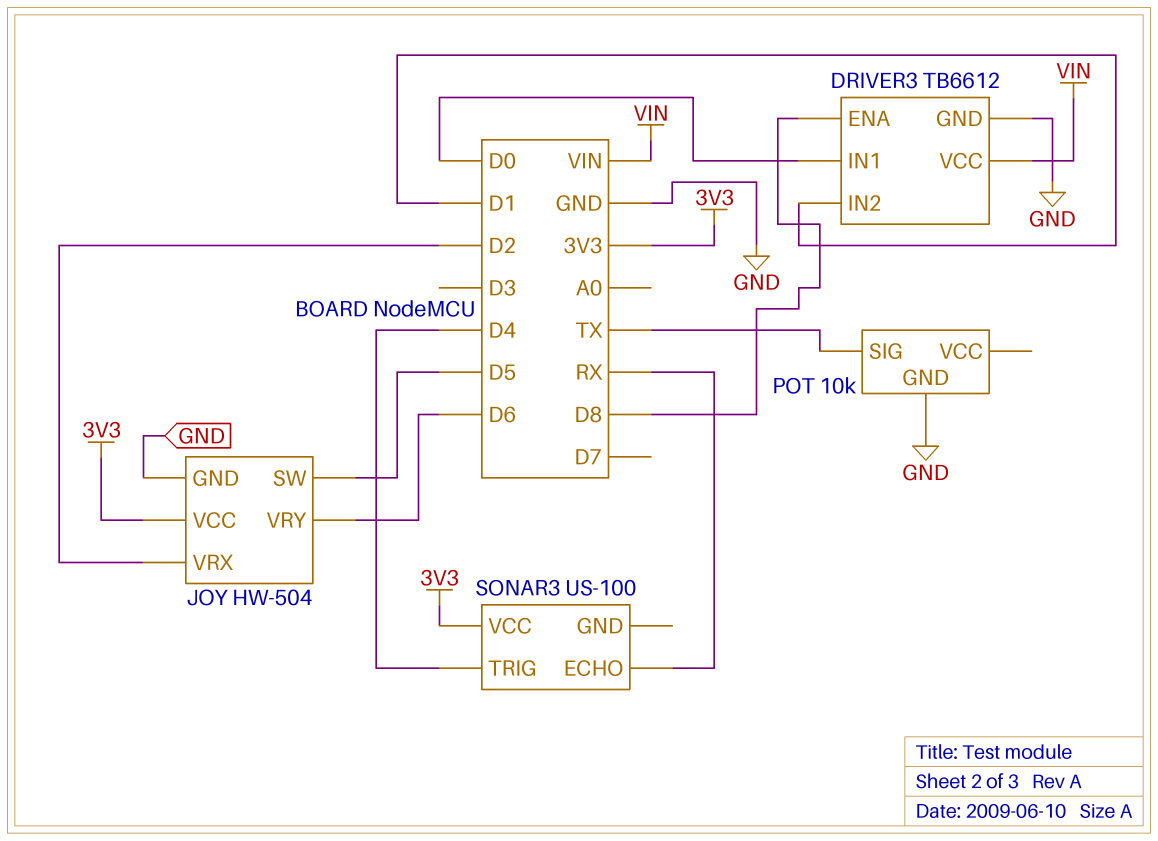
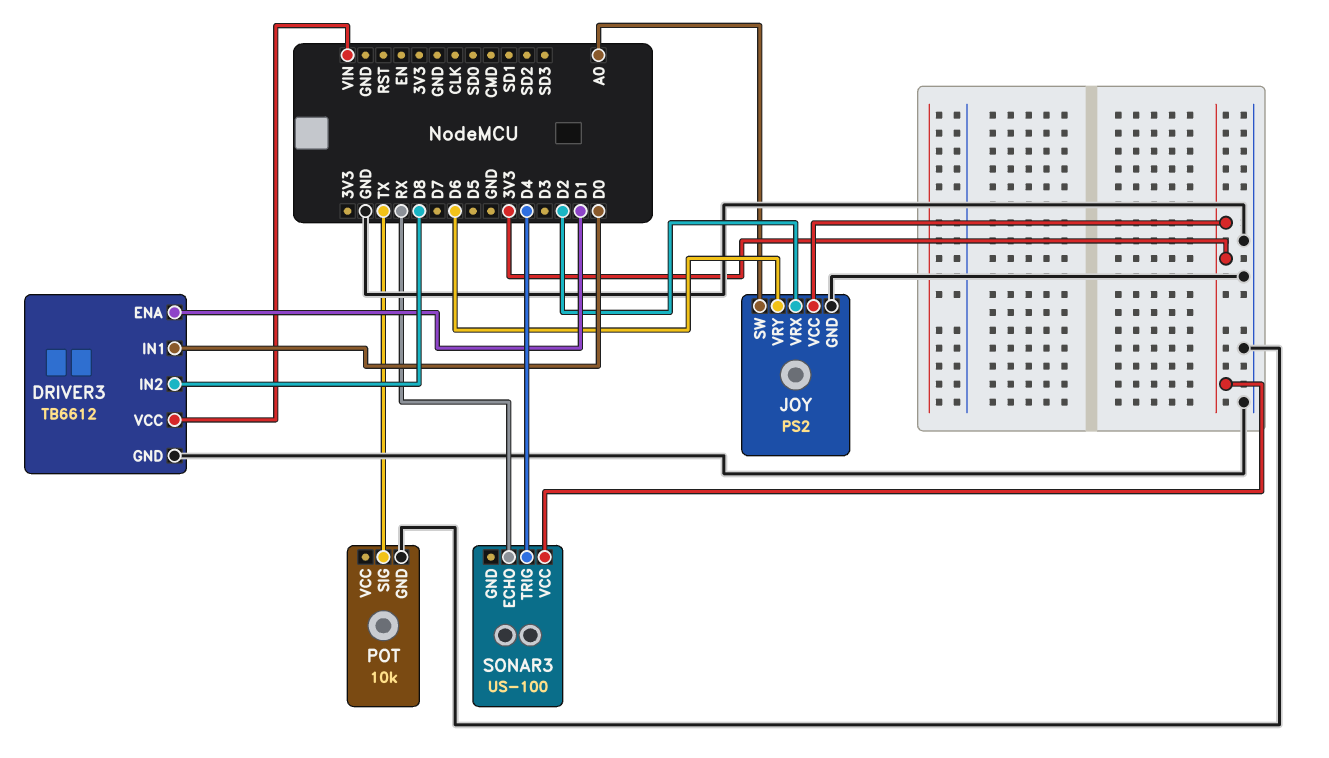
DRIVER3 pin ENA: D8 -> D1
DRIVER3 pin IN2: D1 -> D8
JOY: HW-504 -> PS2
JOY pin SW: D5 -> A0

